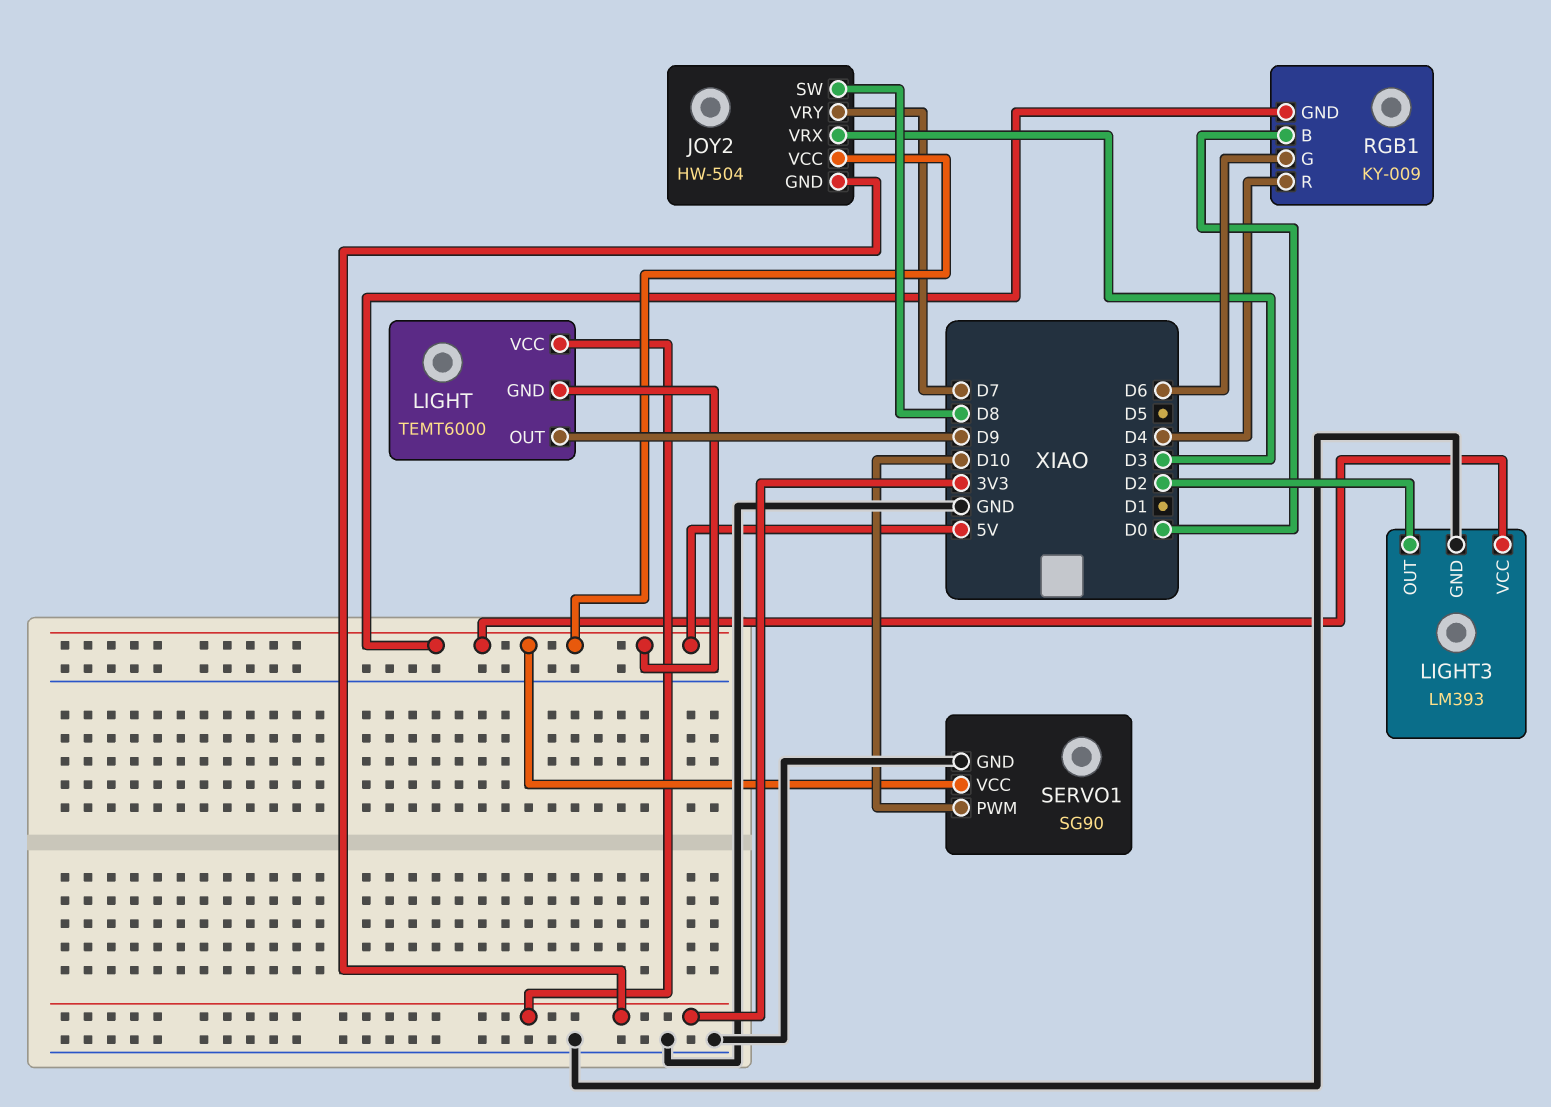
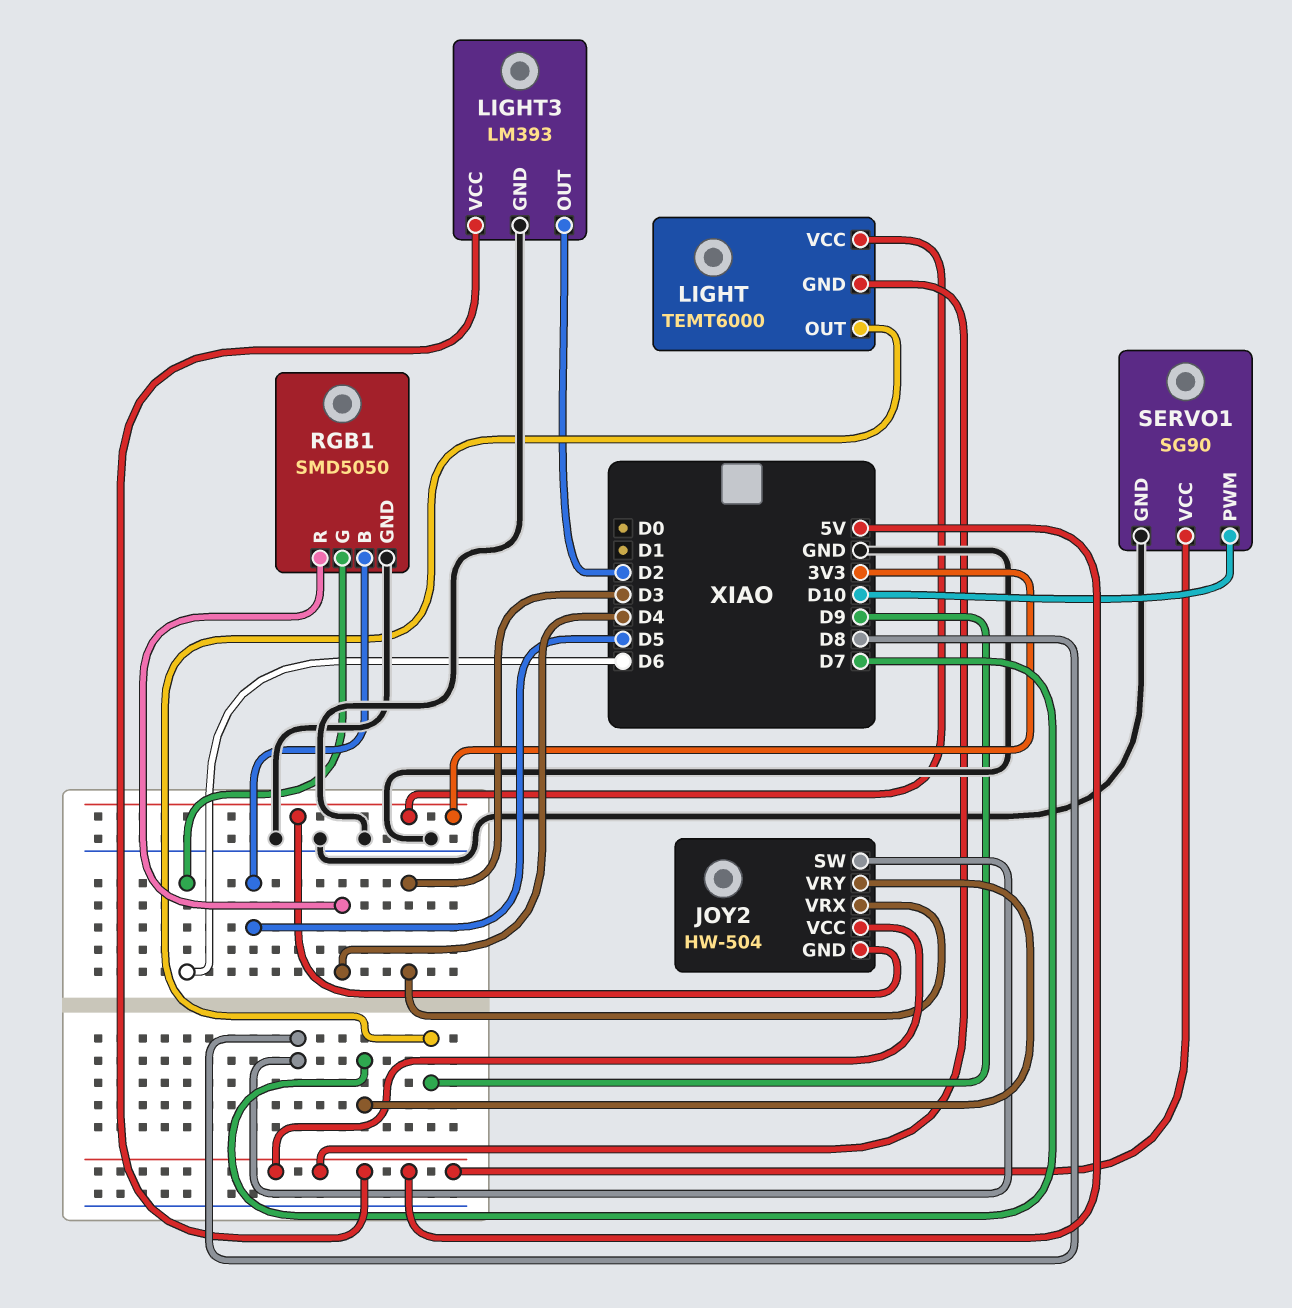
RGB1: KY-009 -> SMD5050
RGB1 pin B: D0 -> D5
RGB1 pin GND: 5V -> GND

